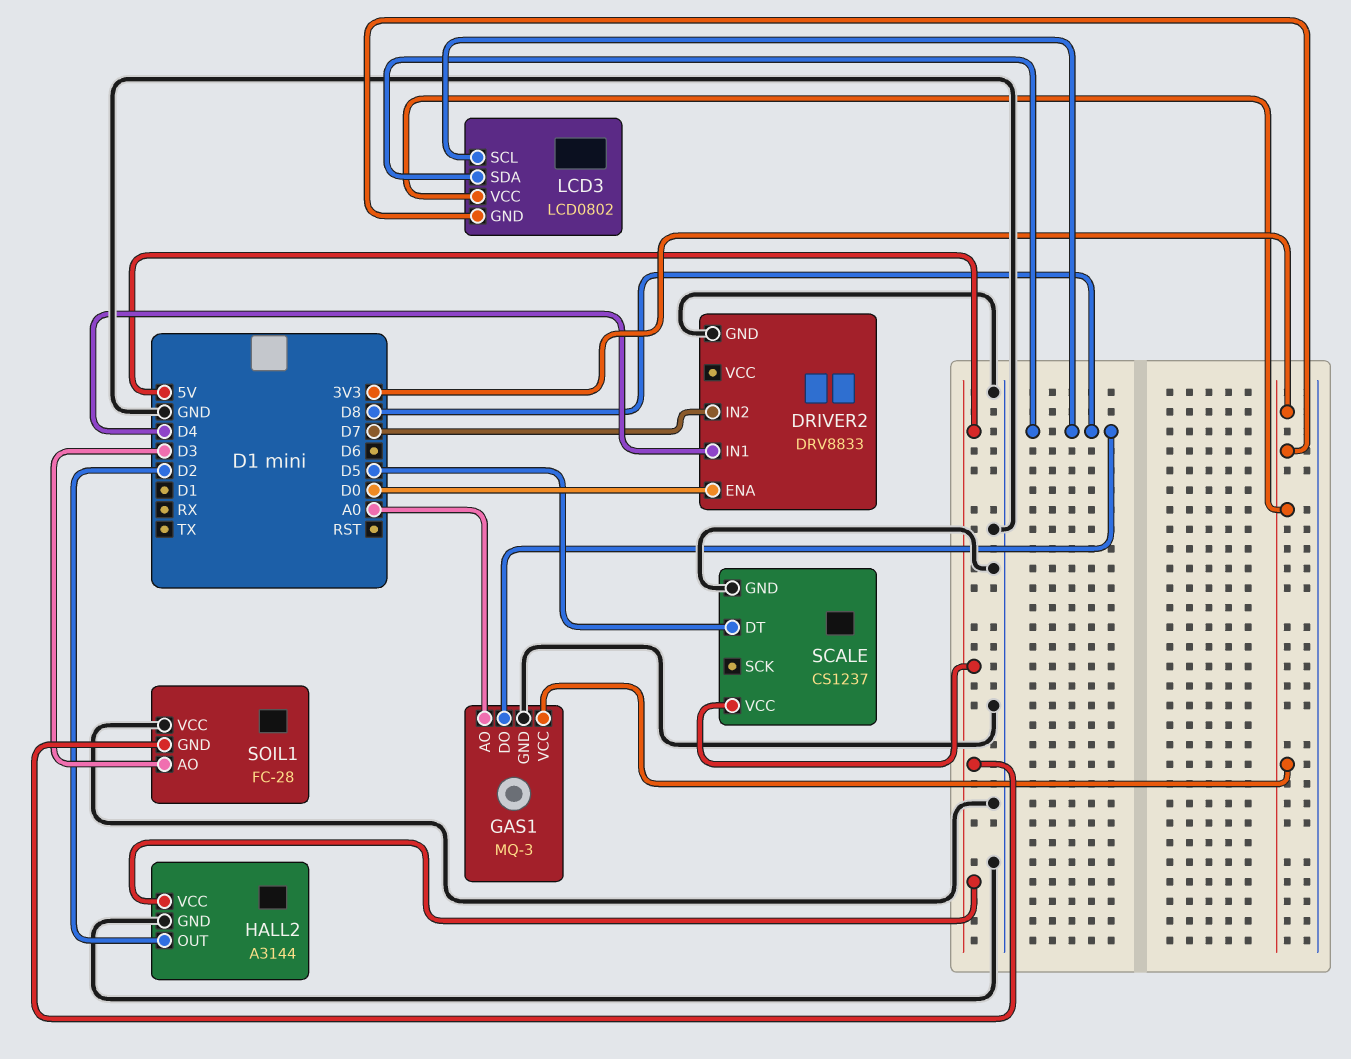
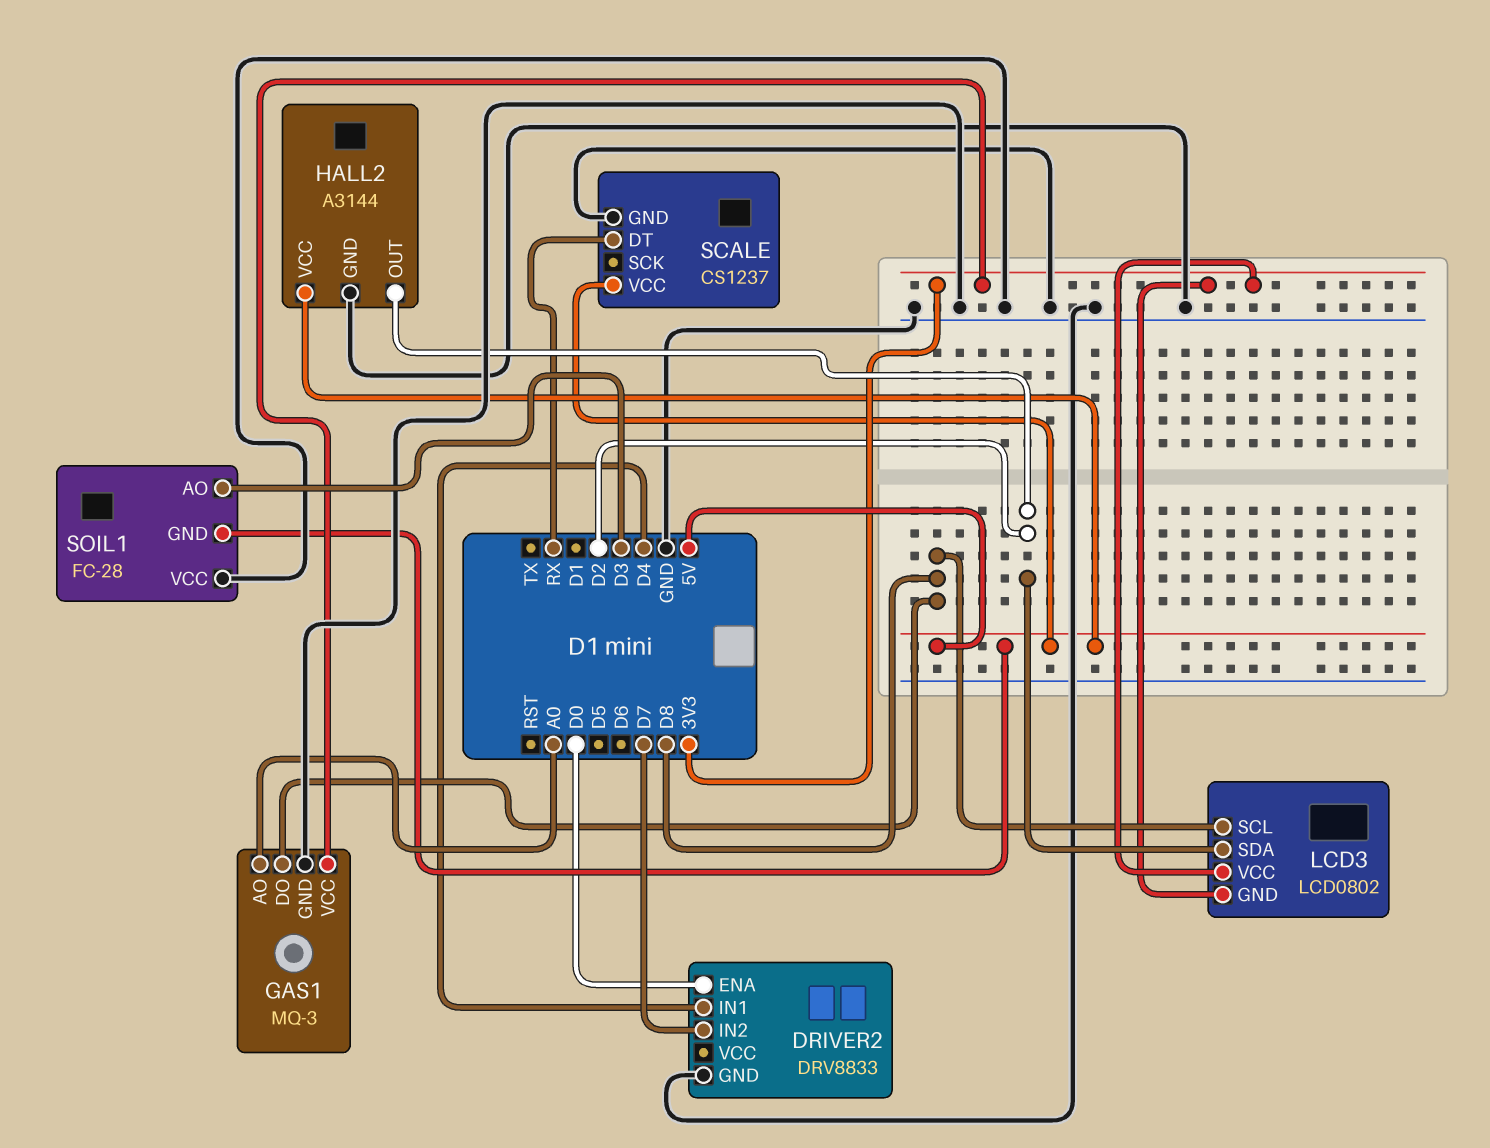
LCD3 pin SDA: D8 -> D2
SCALE pin DT: D5 -> RX

